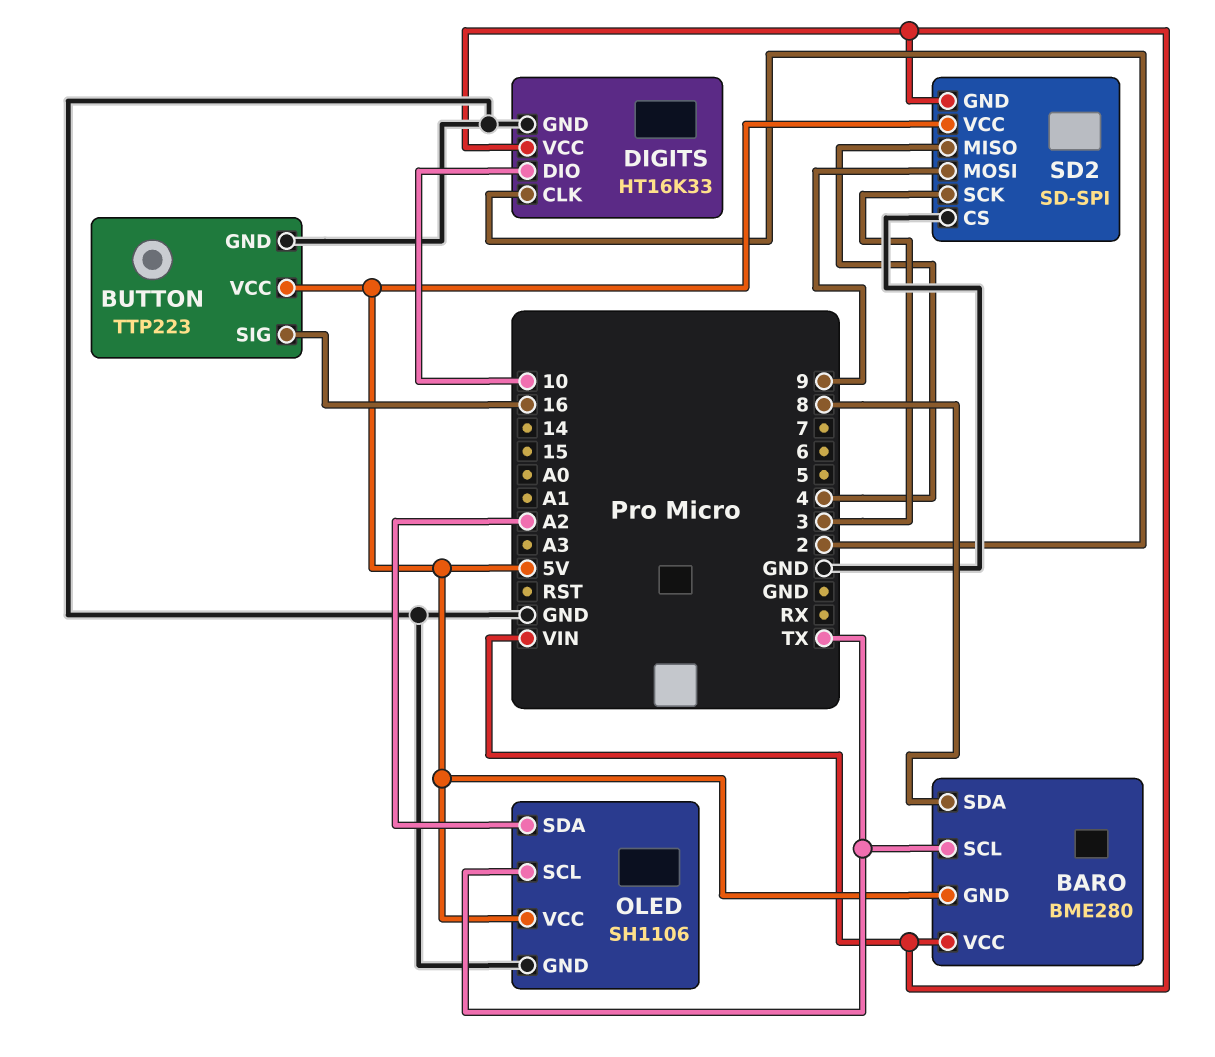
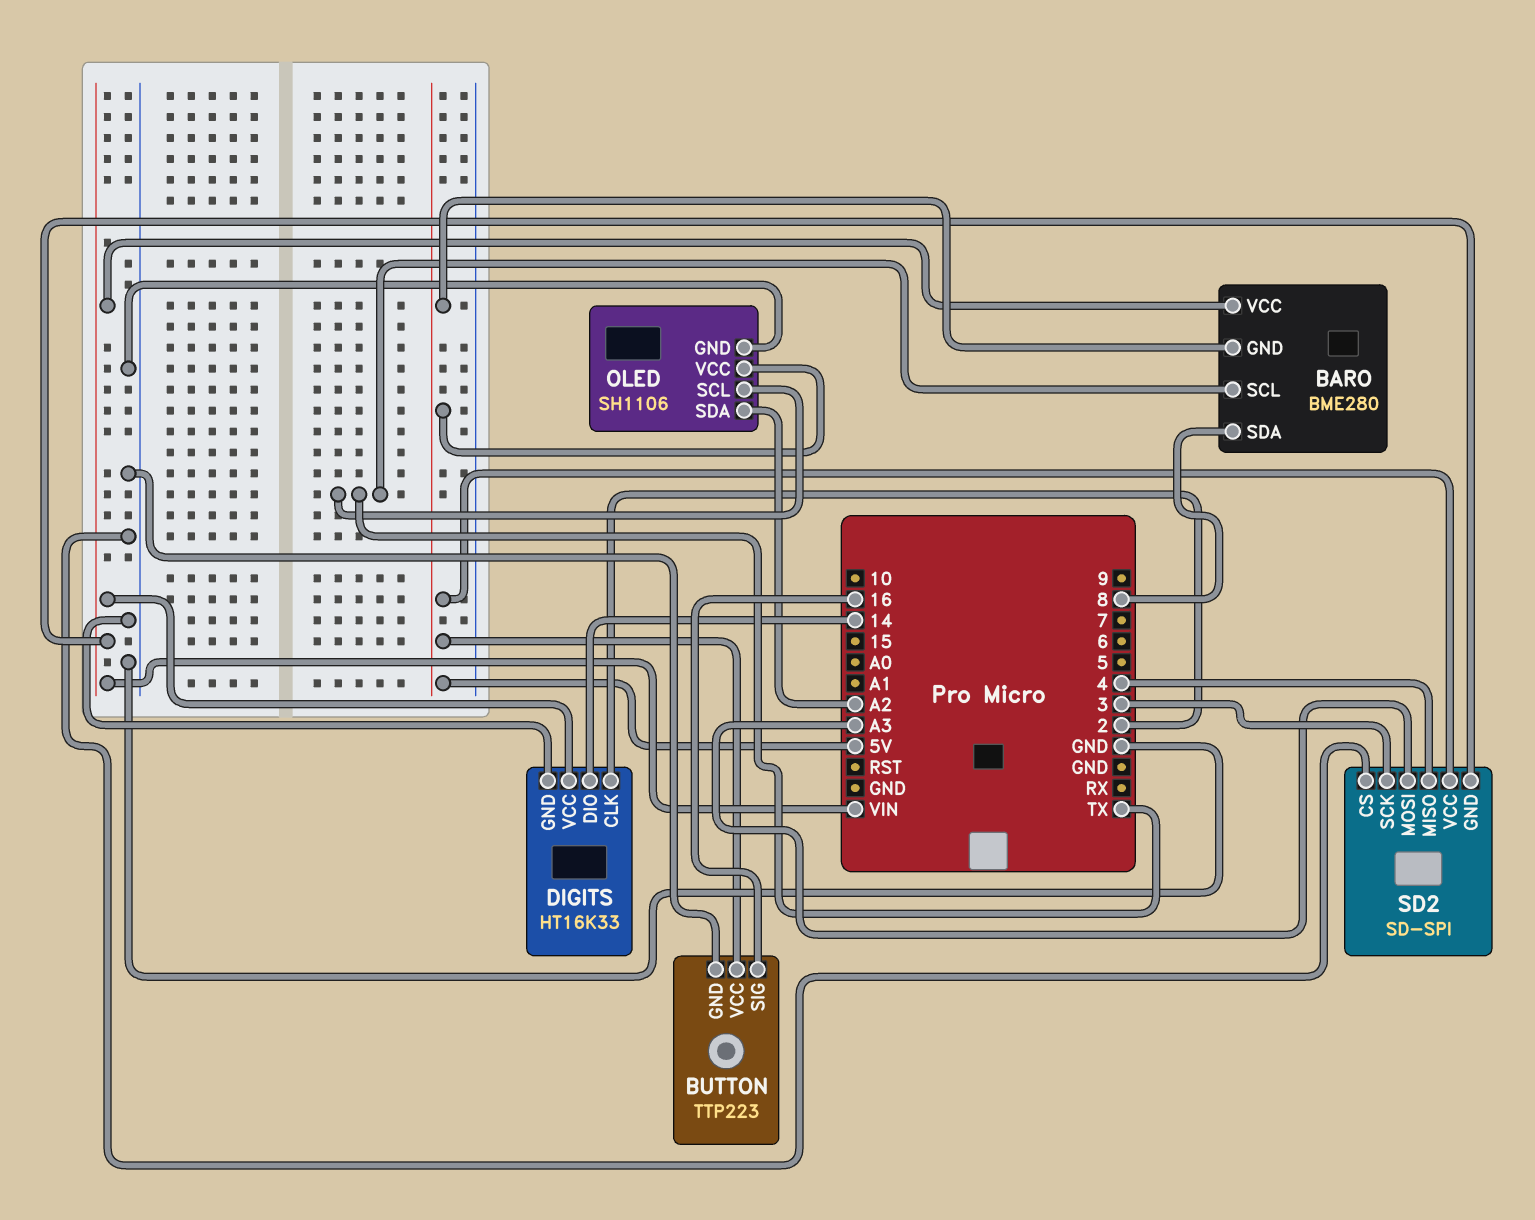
DIGITS pin DIO: 10 -> 14
SD2 pin MOSI: 9 -> A3

